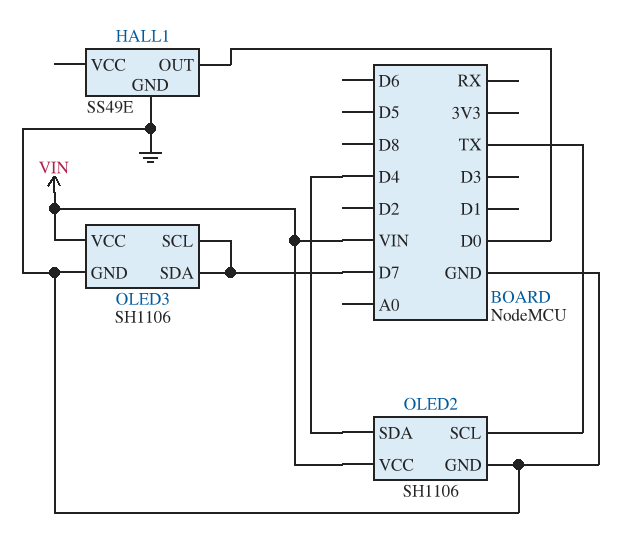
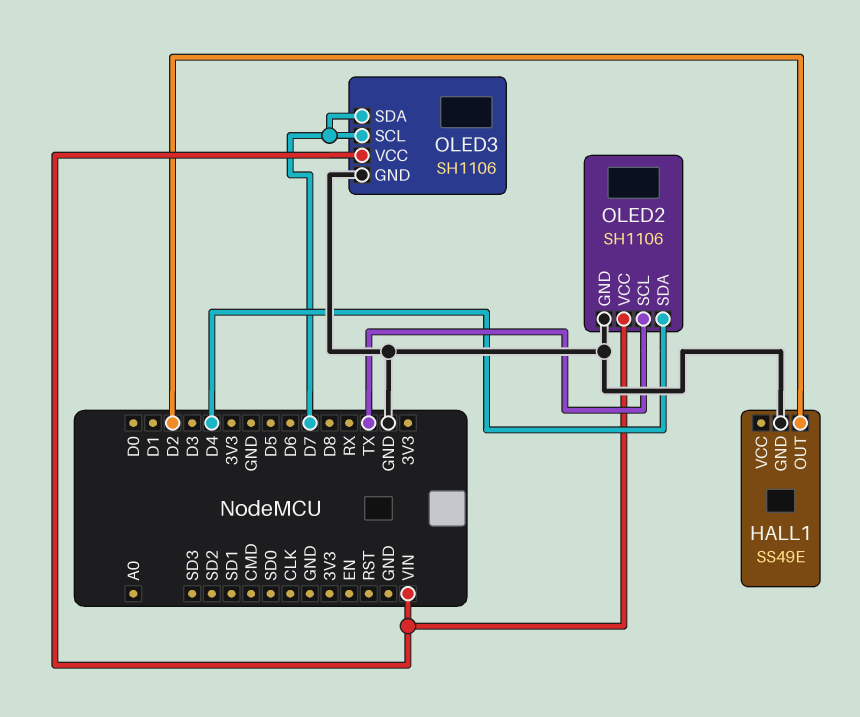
HALL1 pin OUT: D0 -> D2

